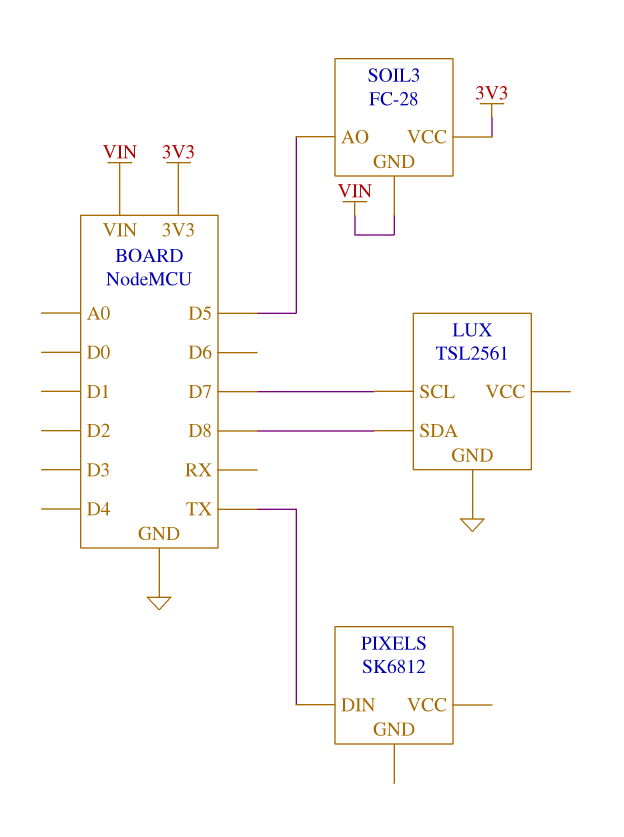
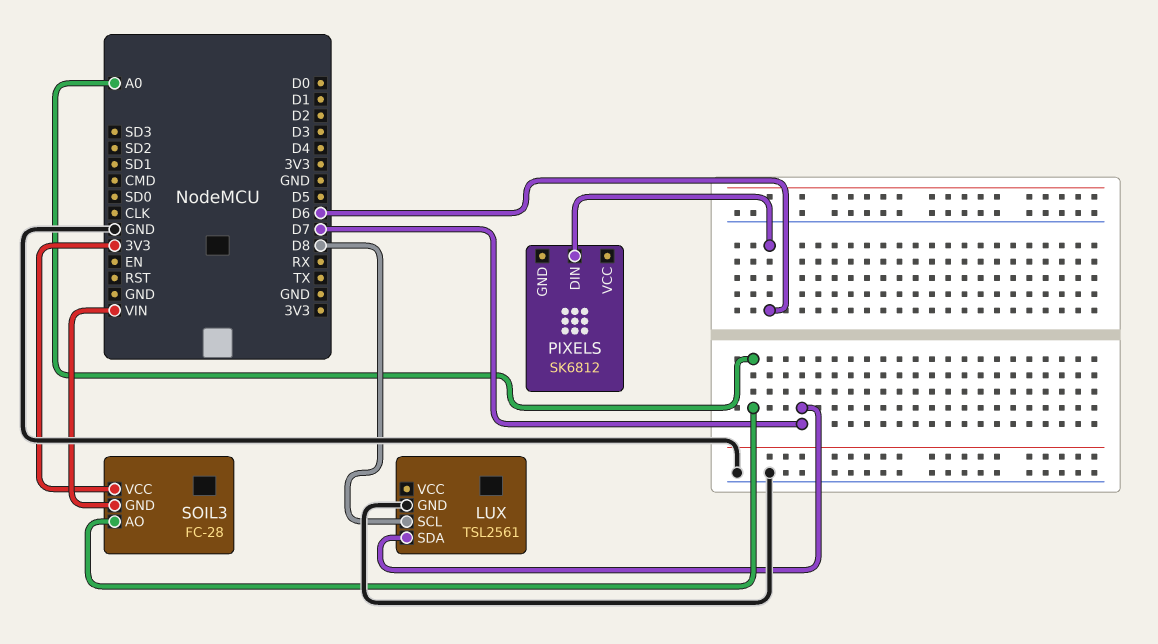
LUX pin SCL: D7 -> D8
LUX pin SDA: D8 -> D7
PIXELS pin DIN: TX -> D6
SOIL3 pin AO: D5 -> A0

